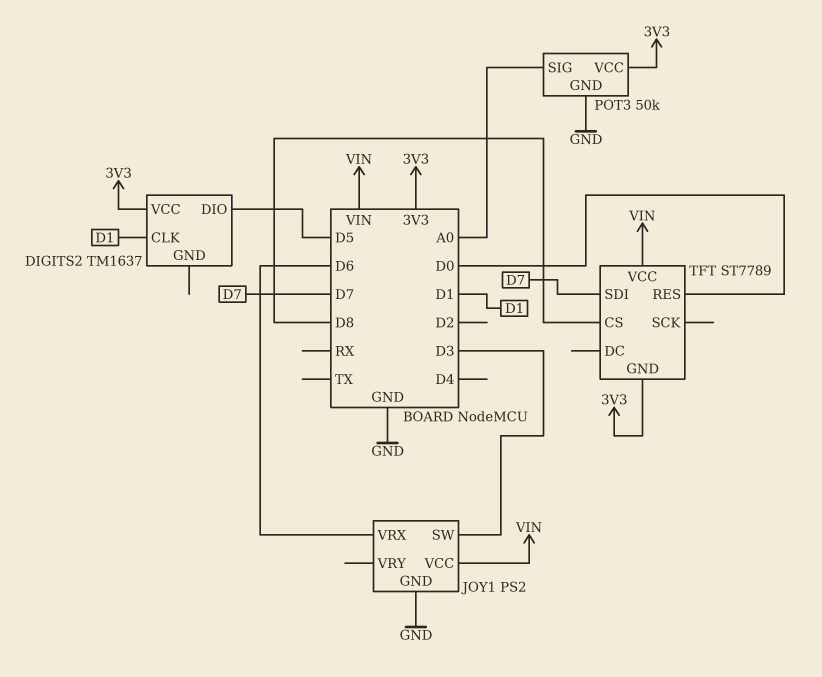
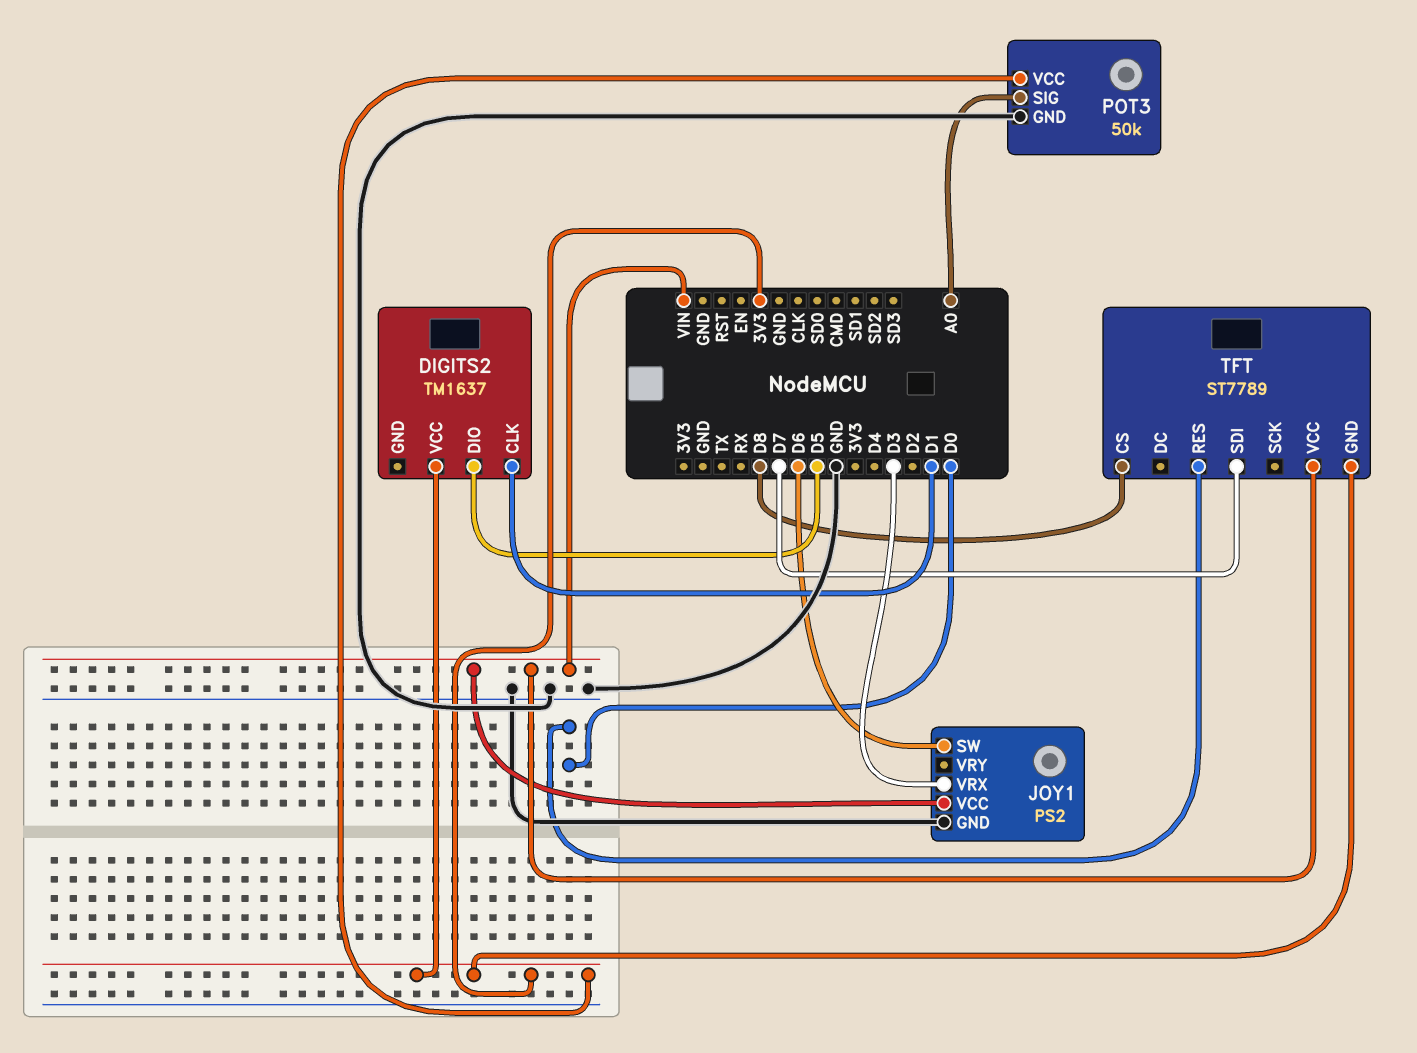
JOY1 pin SW: D3 -> D6
JOY1 pin VRX: D6 -> D3

